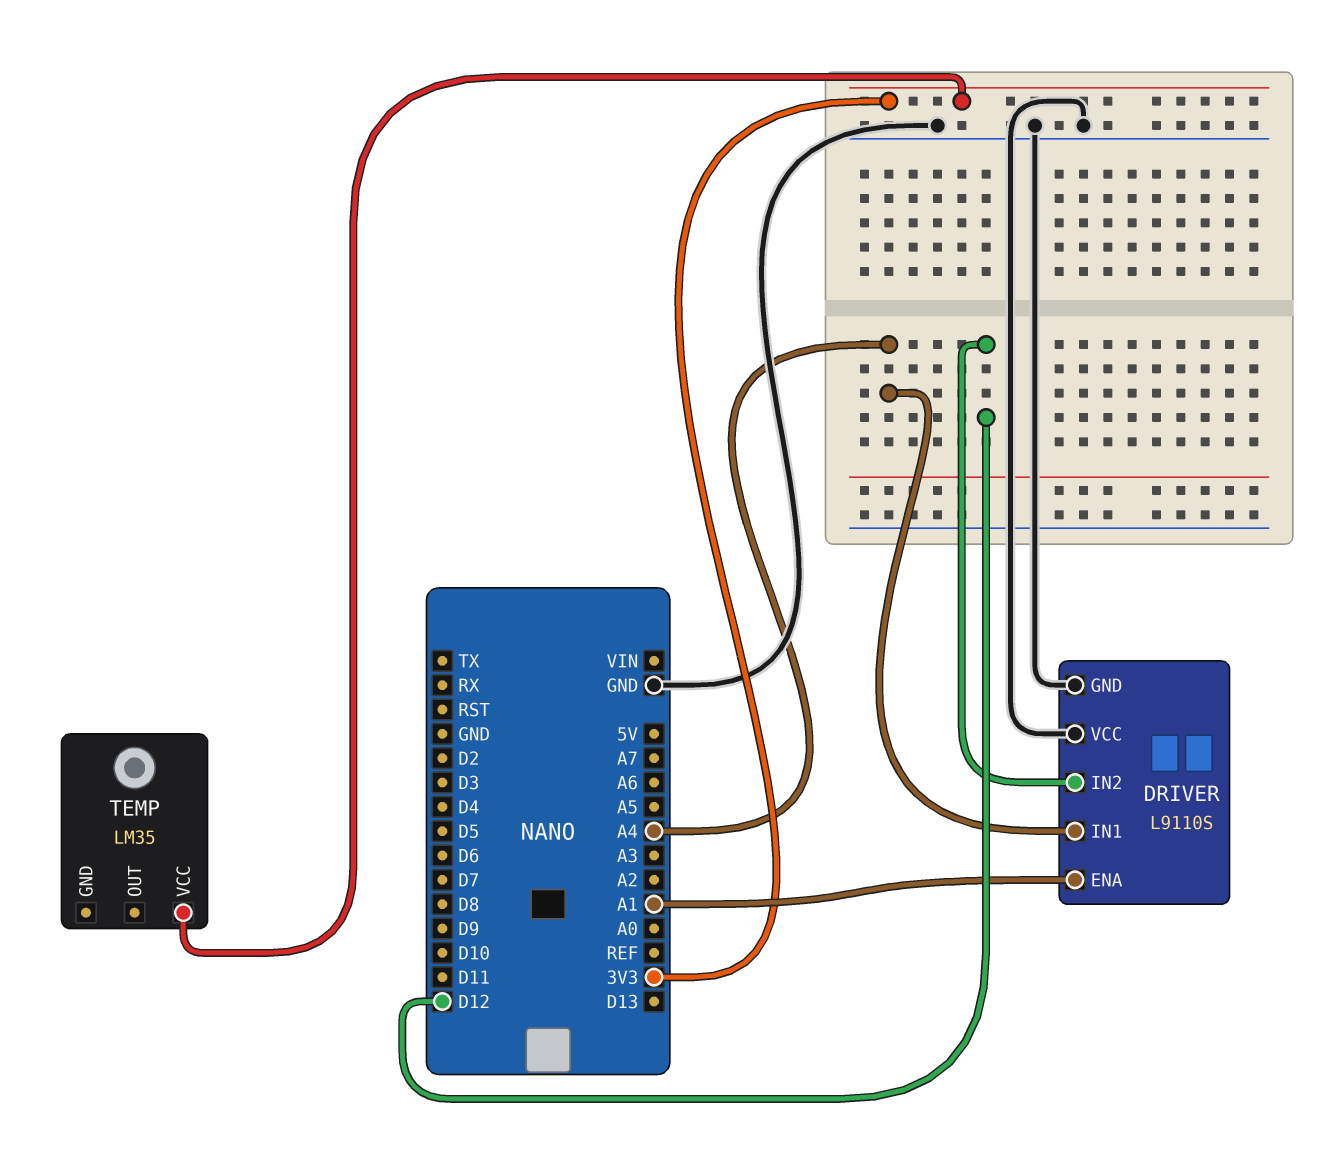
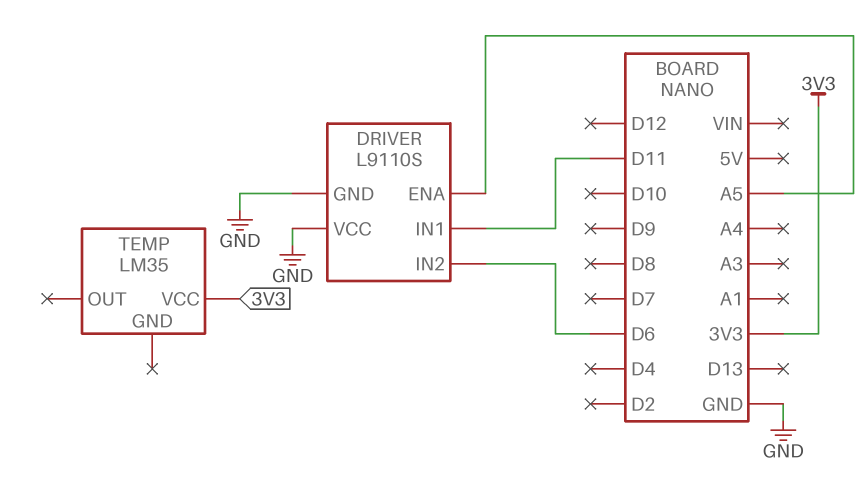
DRIVER pin ENA: A1 -> A5
DRIVER pin IN1: A4 -> D11
DRIVER pin IN2: D12 -> D6

